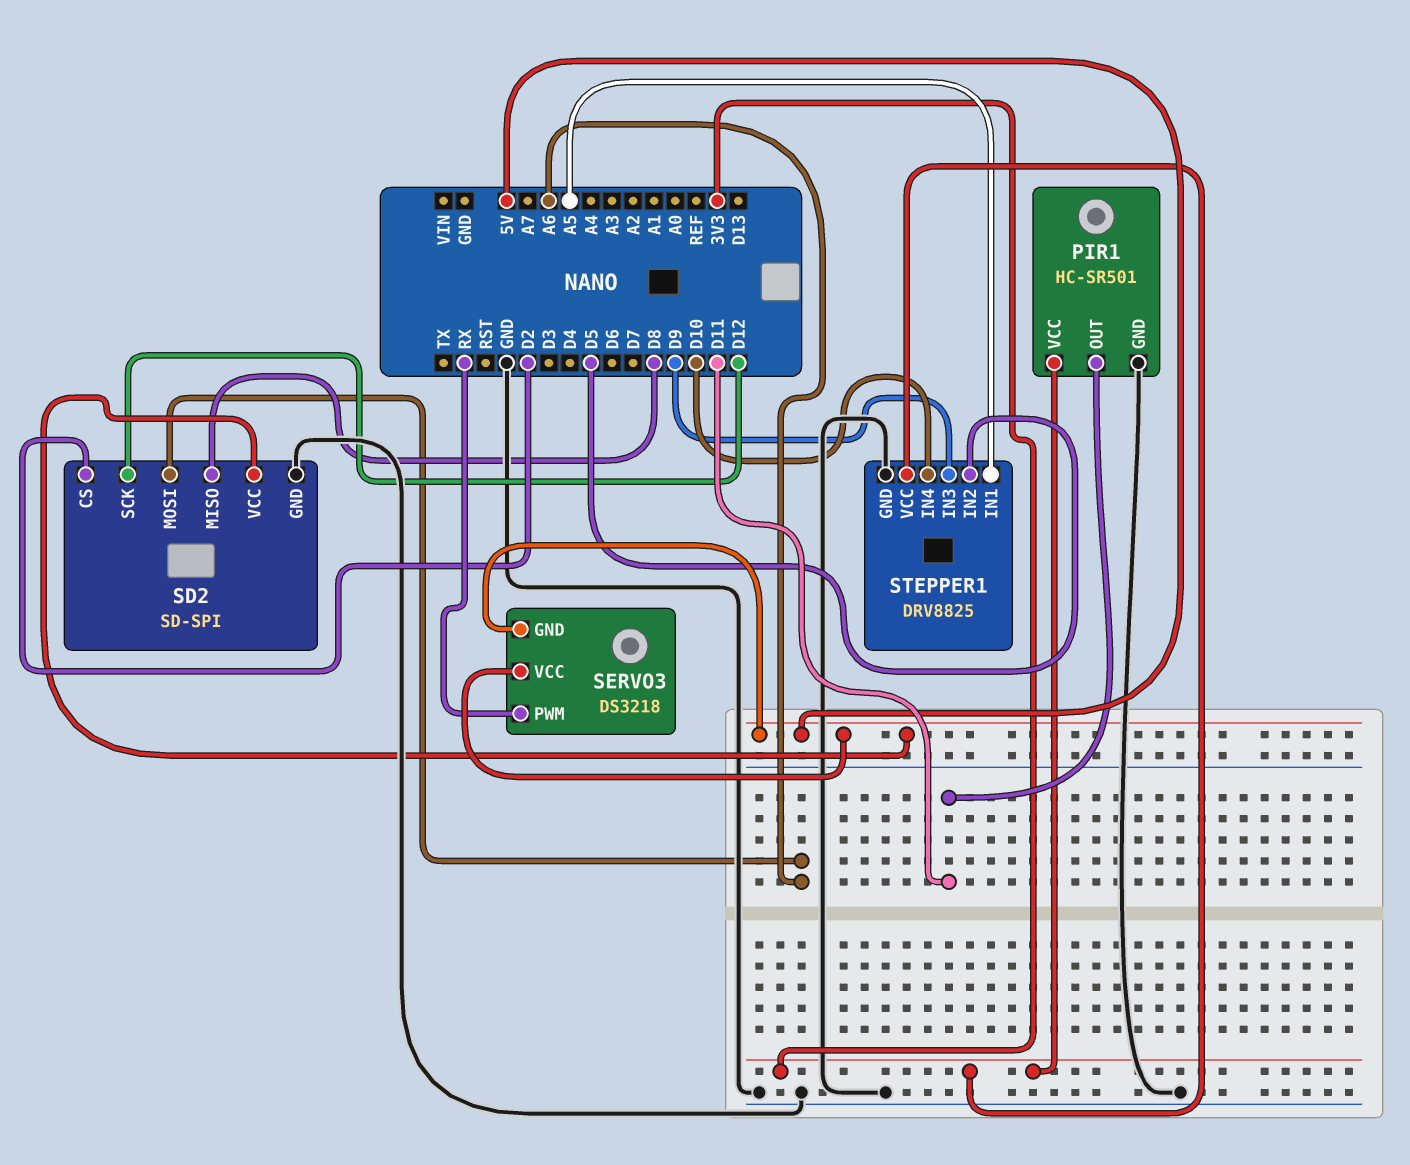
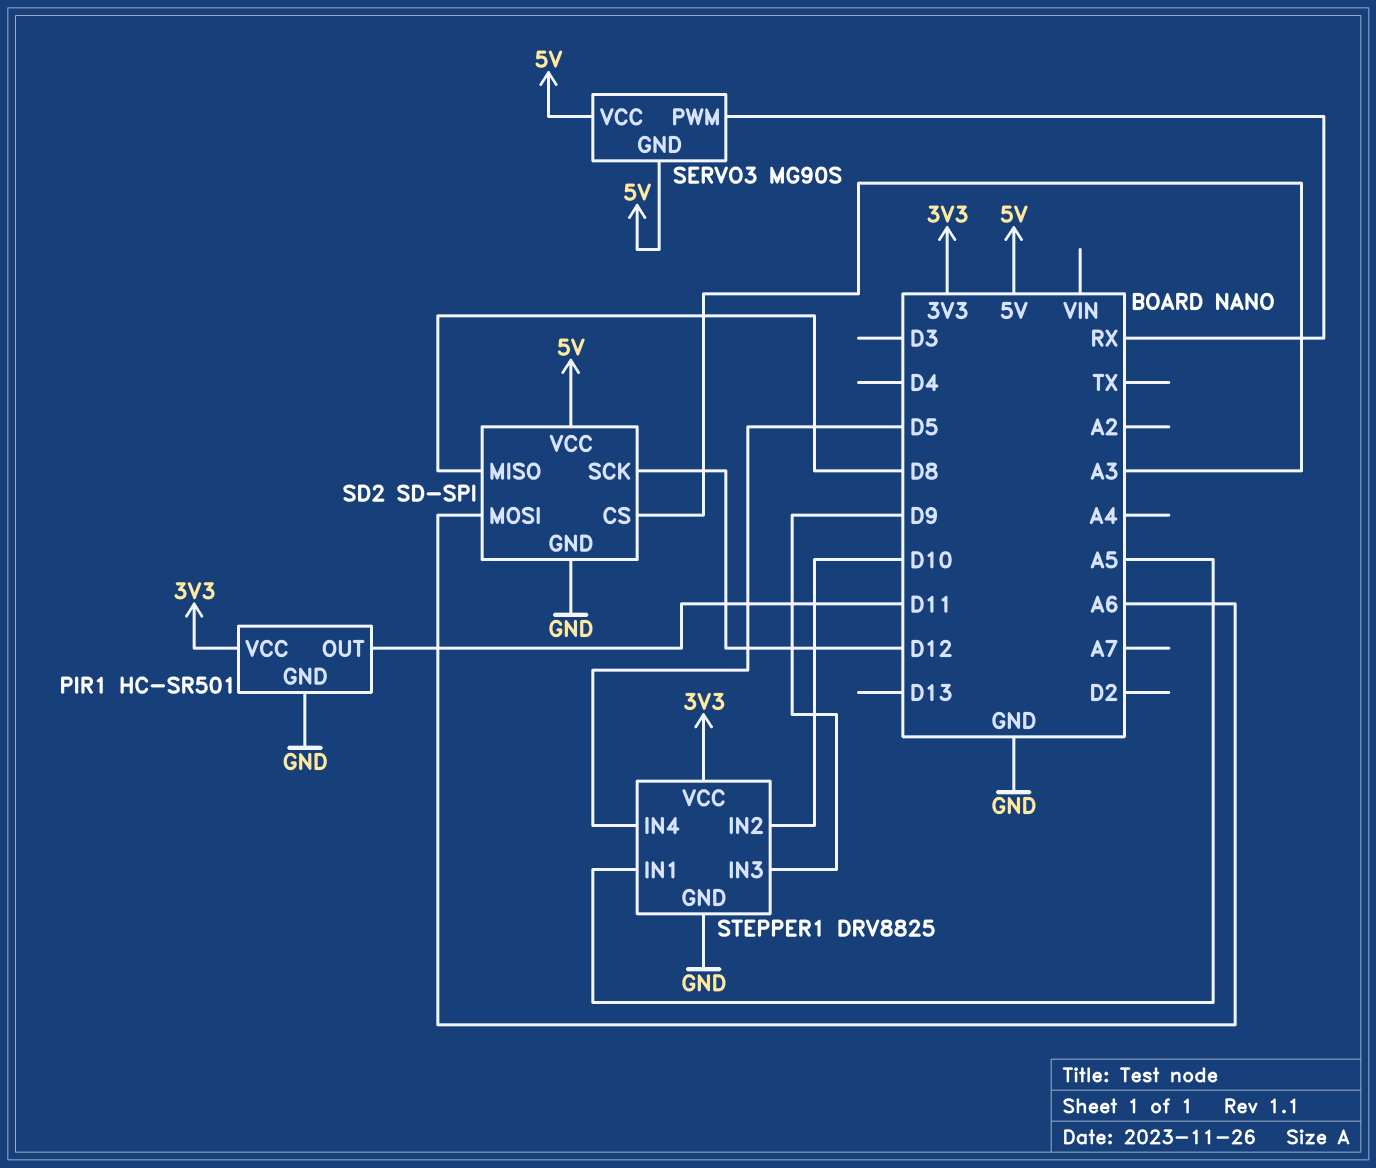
SD2 pin CS: D2 -> A3
SERVO3: DS3218 -> MG90S
STEPPER1 pin IN2: D5 -> D10
STEPPER1 pin IN4: D10 -> D5

